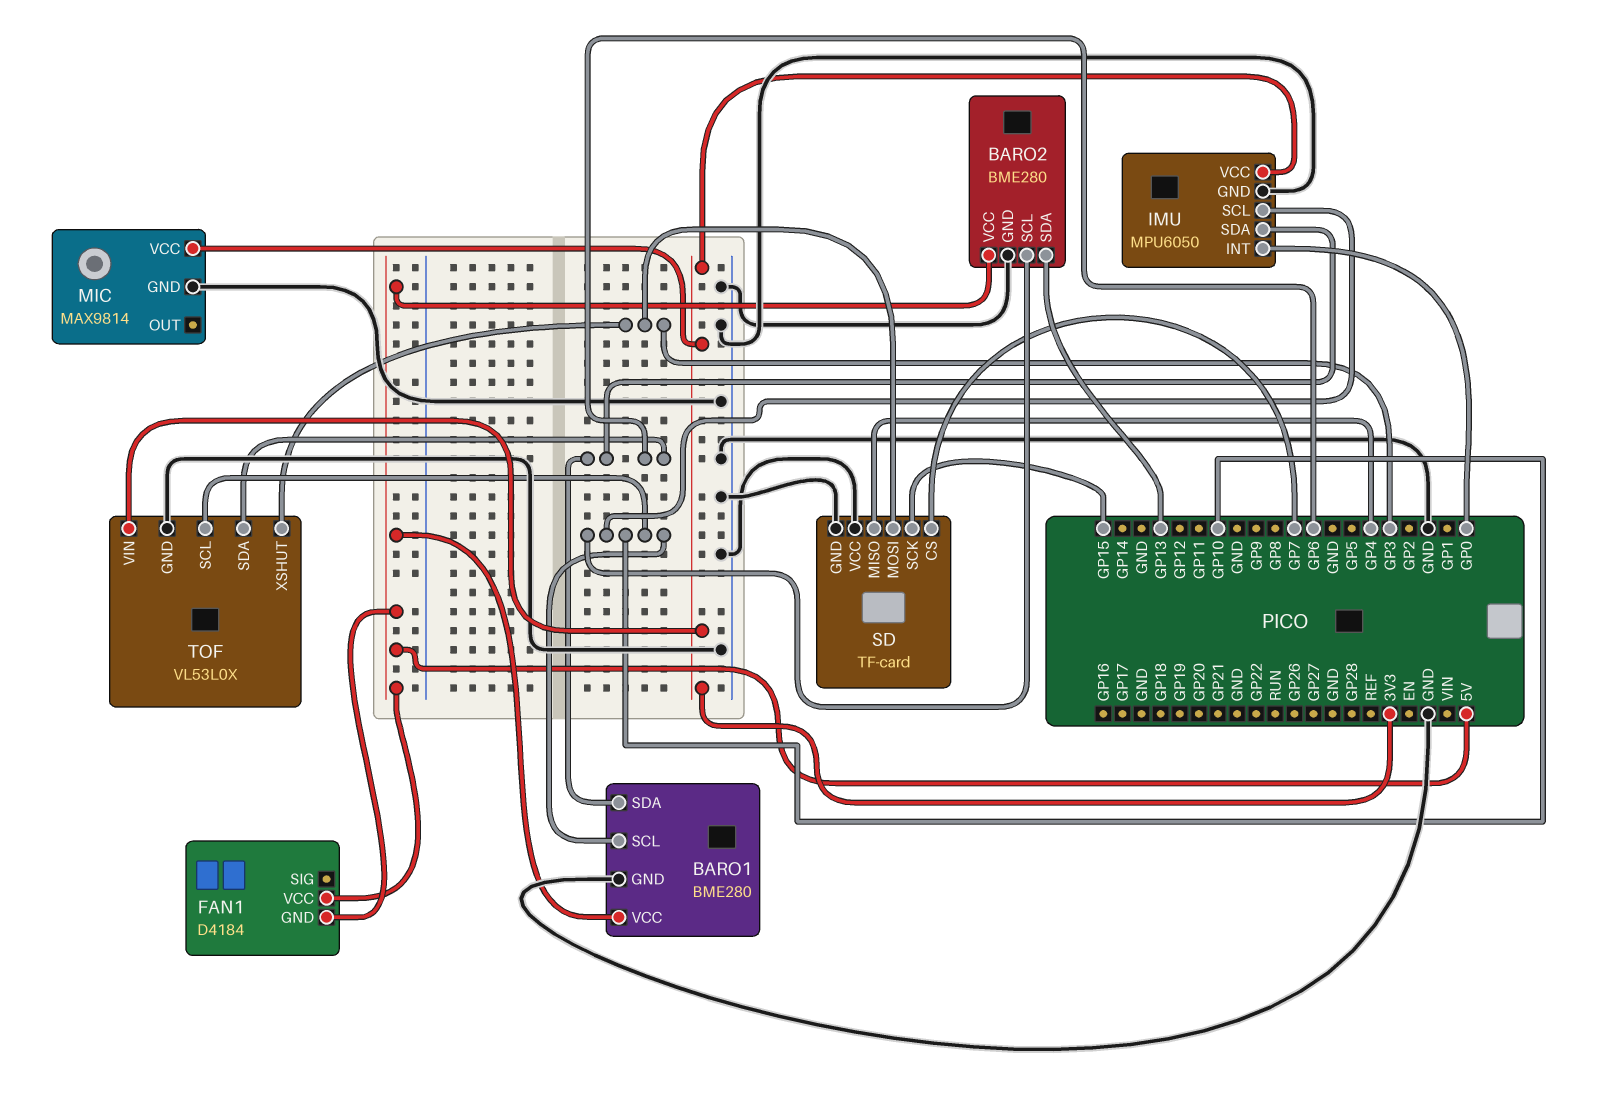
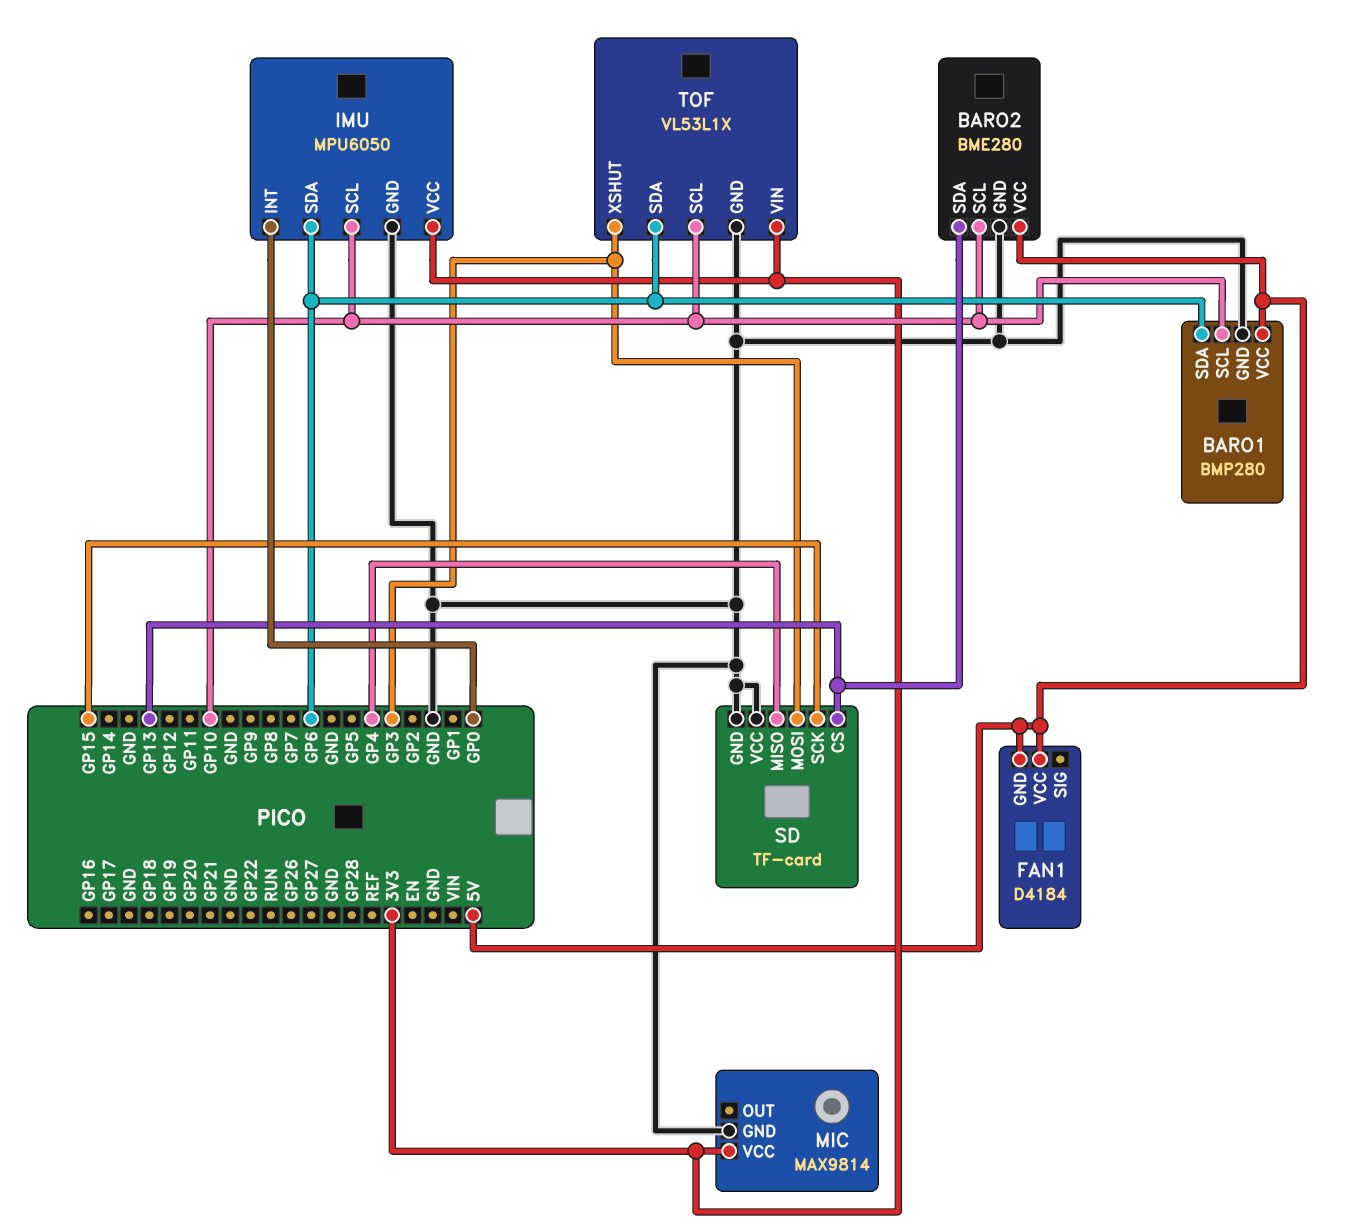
BARO1: BME280 -> BMP280
SD pin CS: GP7 -> GP13
TOF: VL53L0X -> VL53L1X

